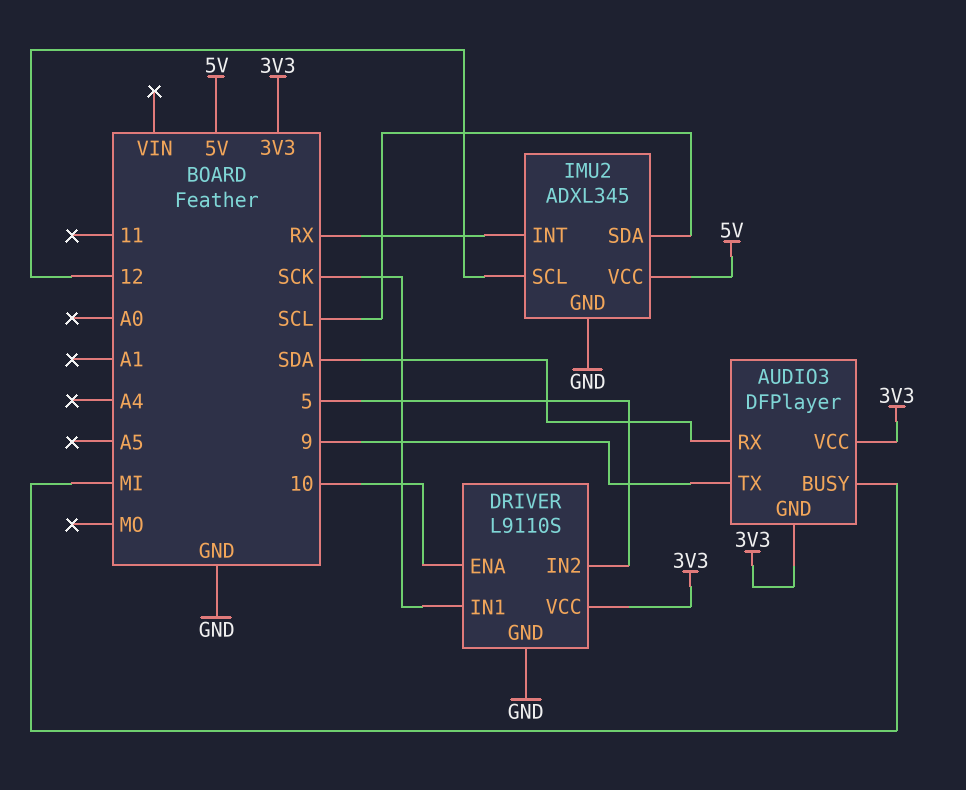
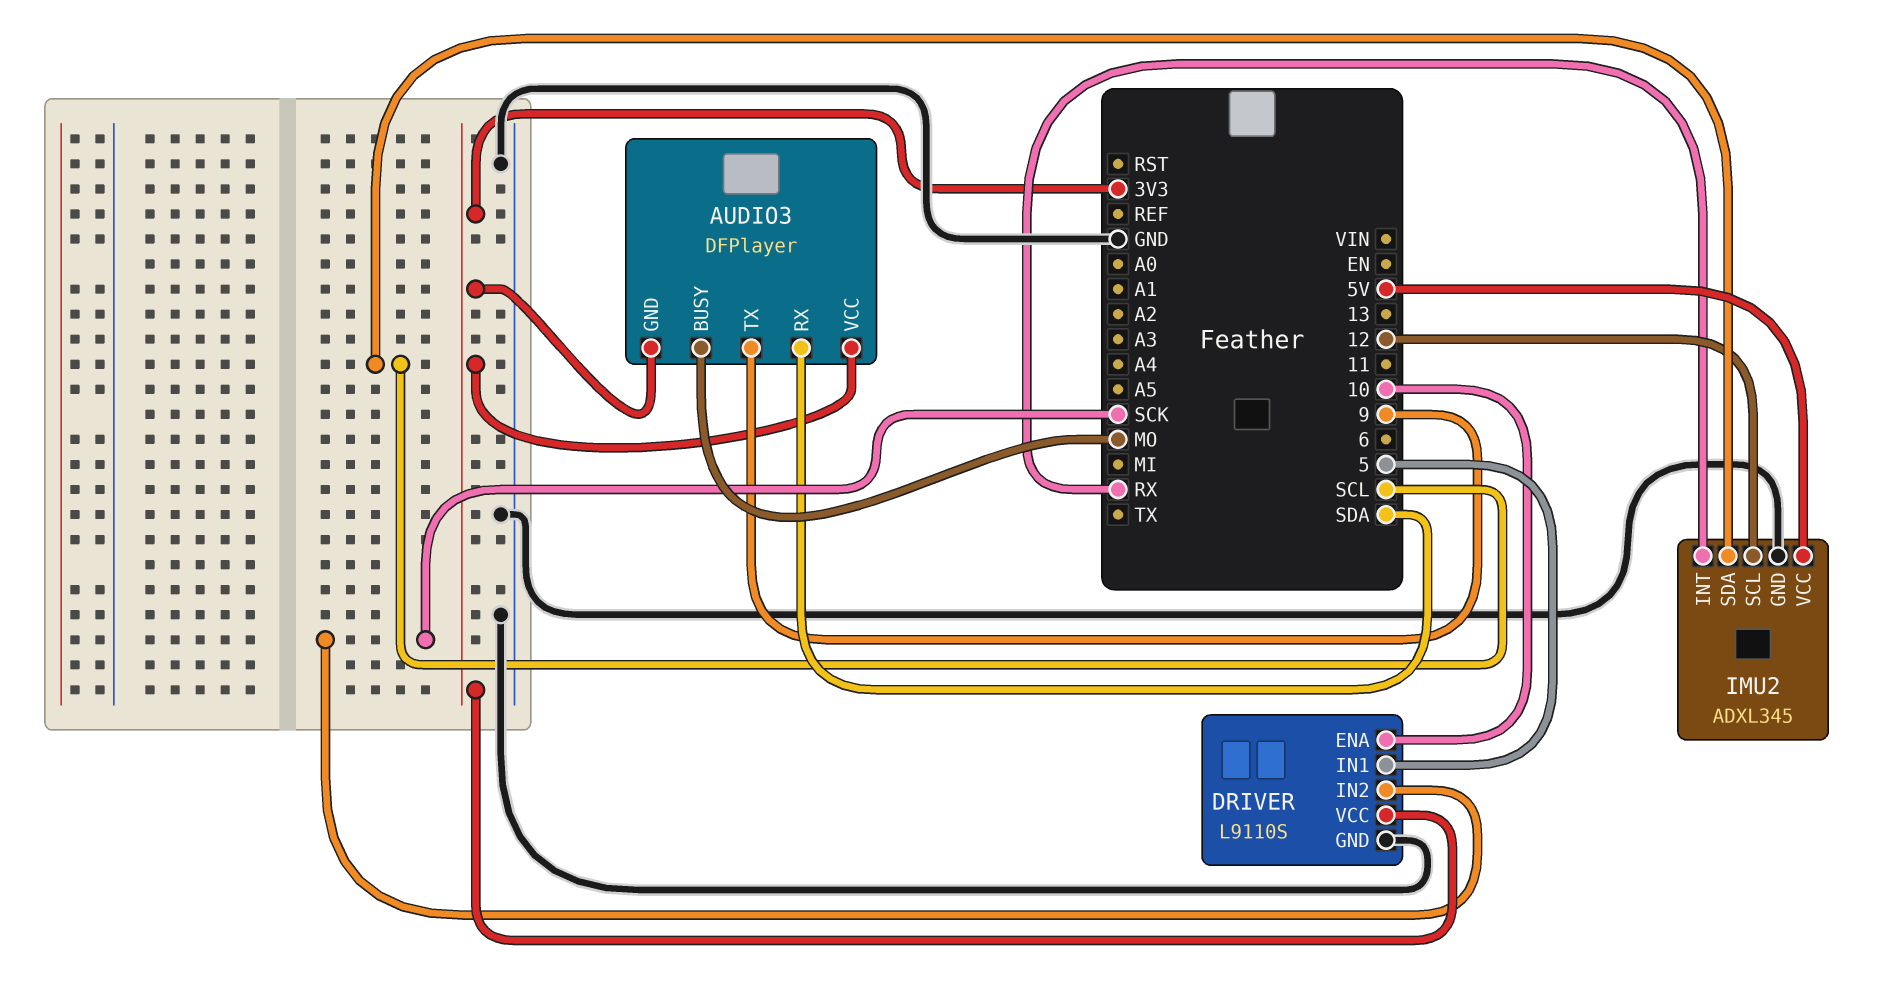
AUDIO3 pin BUSY: MI -> MO
DRIVER pin IN1: SCK -> 5
DRIVER pin IN2: 5 -> SCK

